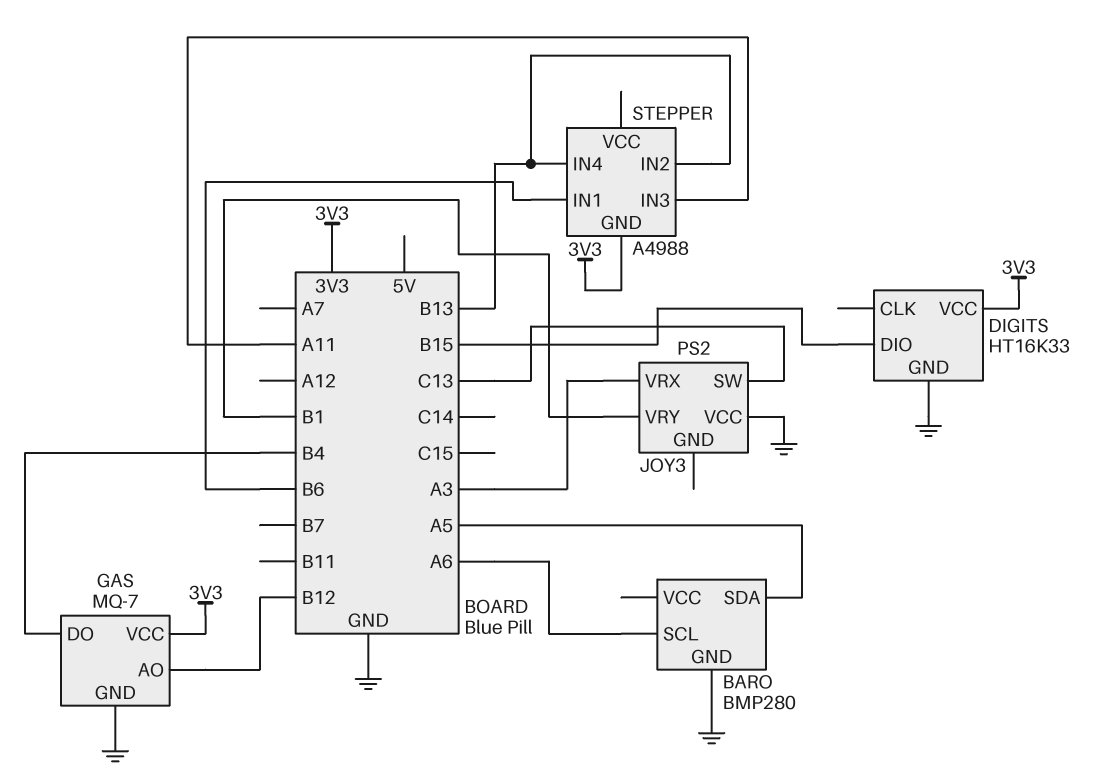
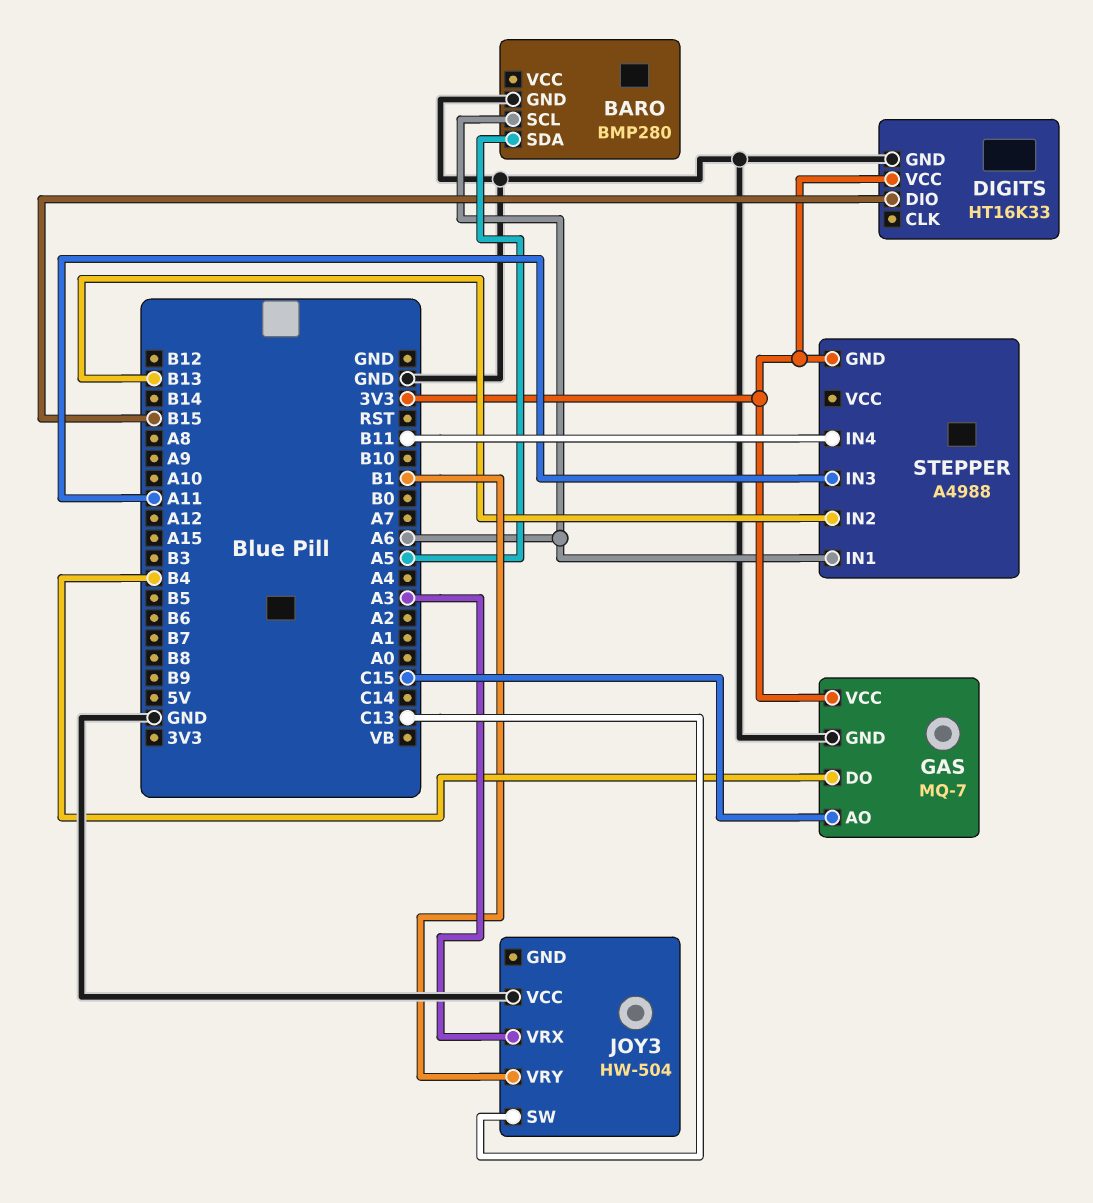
GAS pin AO: B12 -> C15
JOY3: PS2 -> HW-504
STEPPER pin IN1: B6 -> A6
STEPPER pin IN4: B13 -> B11

